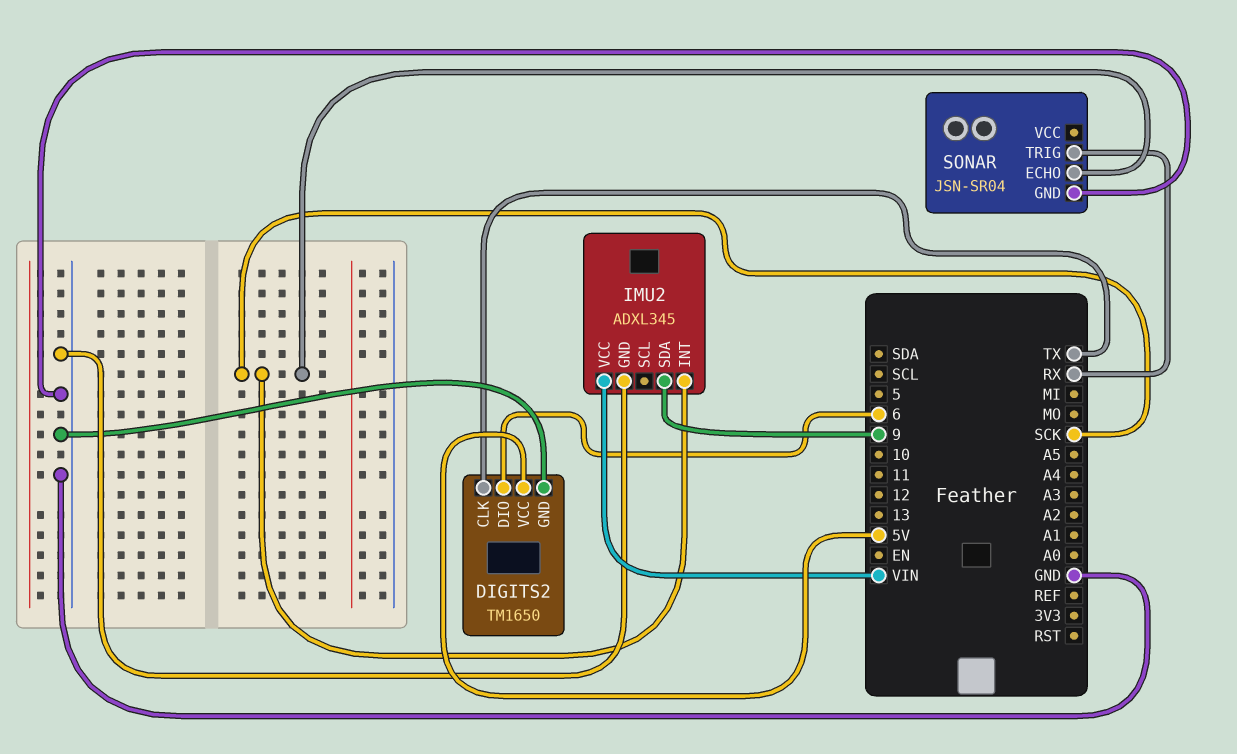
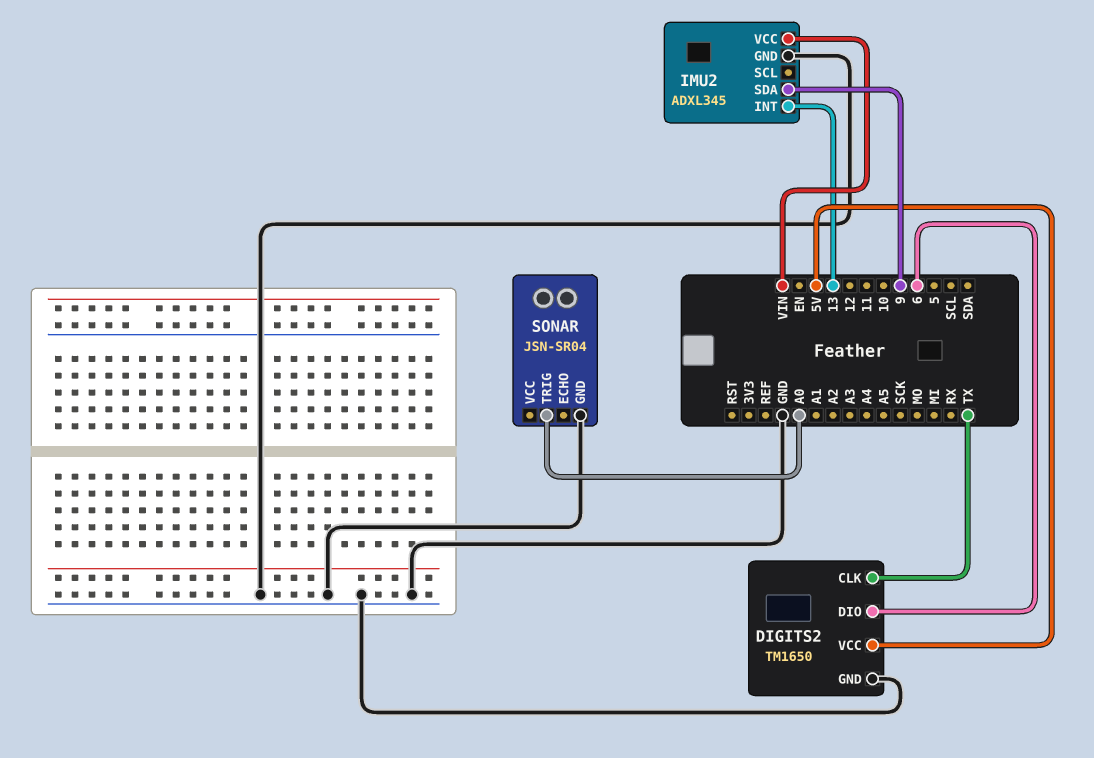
IMU2 pin INT: SCK -> 13
SONAR pin ECHO: SCK -> none
SONAR pin TRIG: RX -> A0

